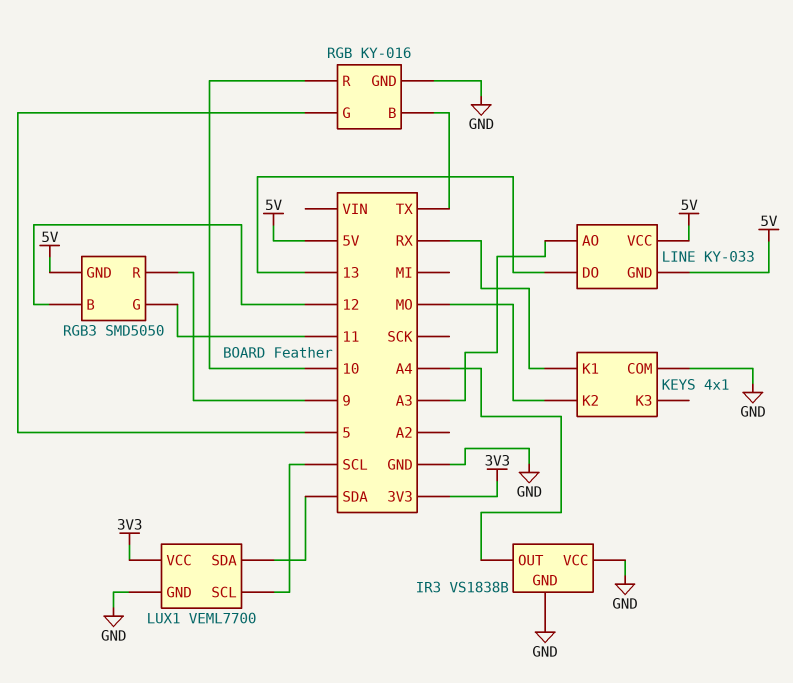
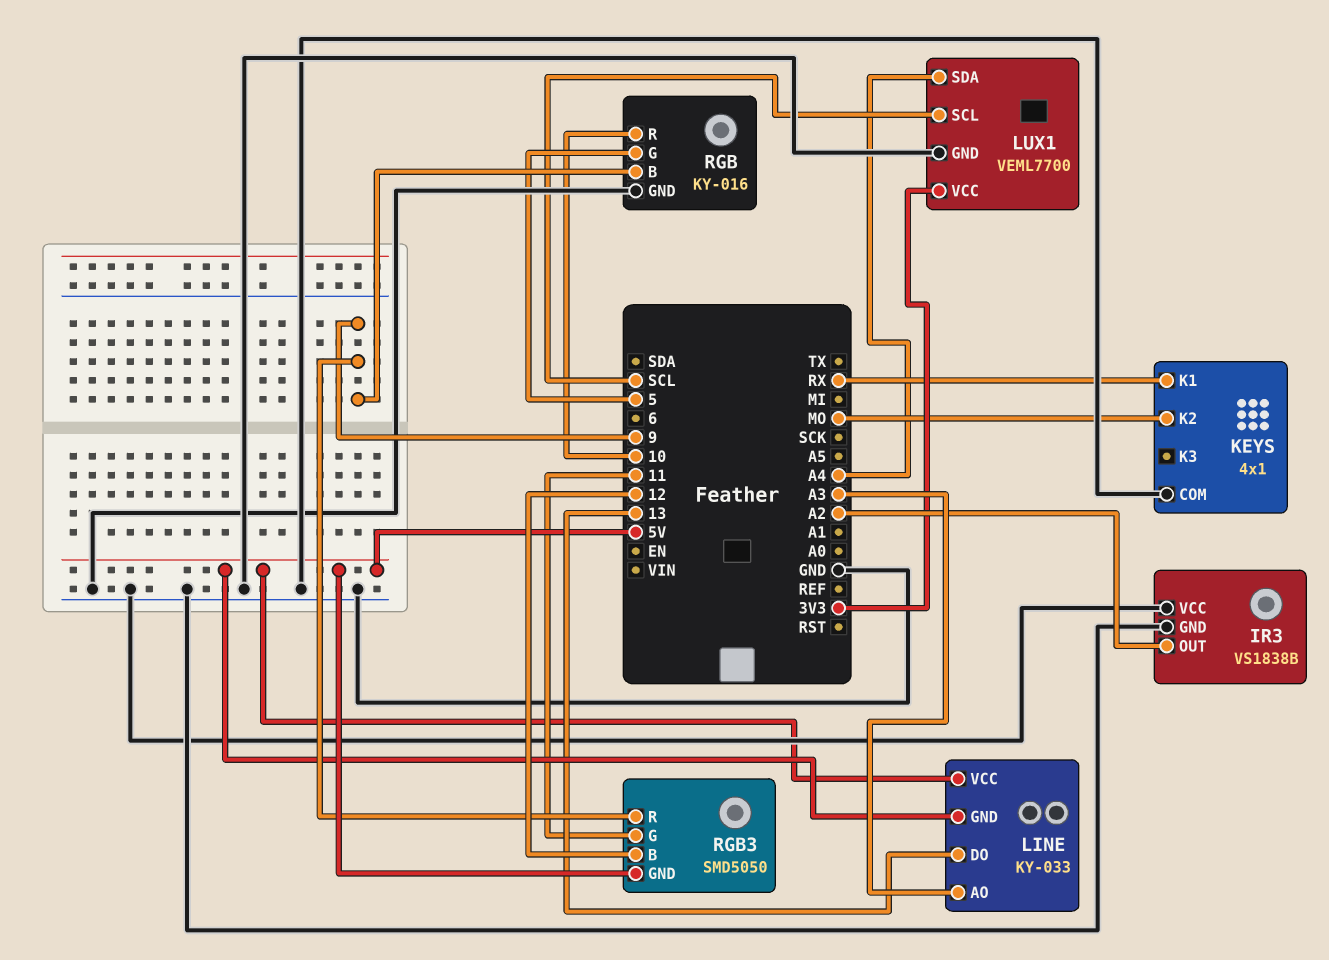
IR3 pin OUT: A4 -> A2
LUX1 pin SDA: SDA -> A4
RGB pin B: TX -> 9

